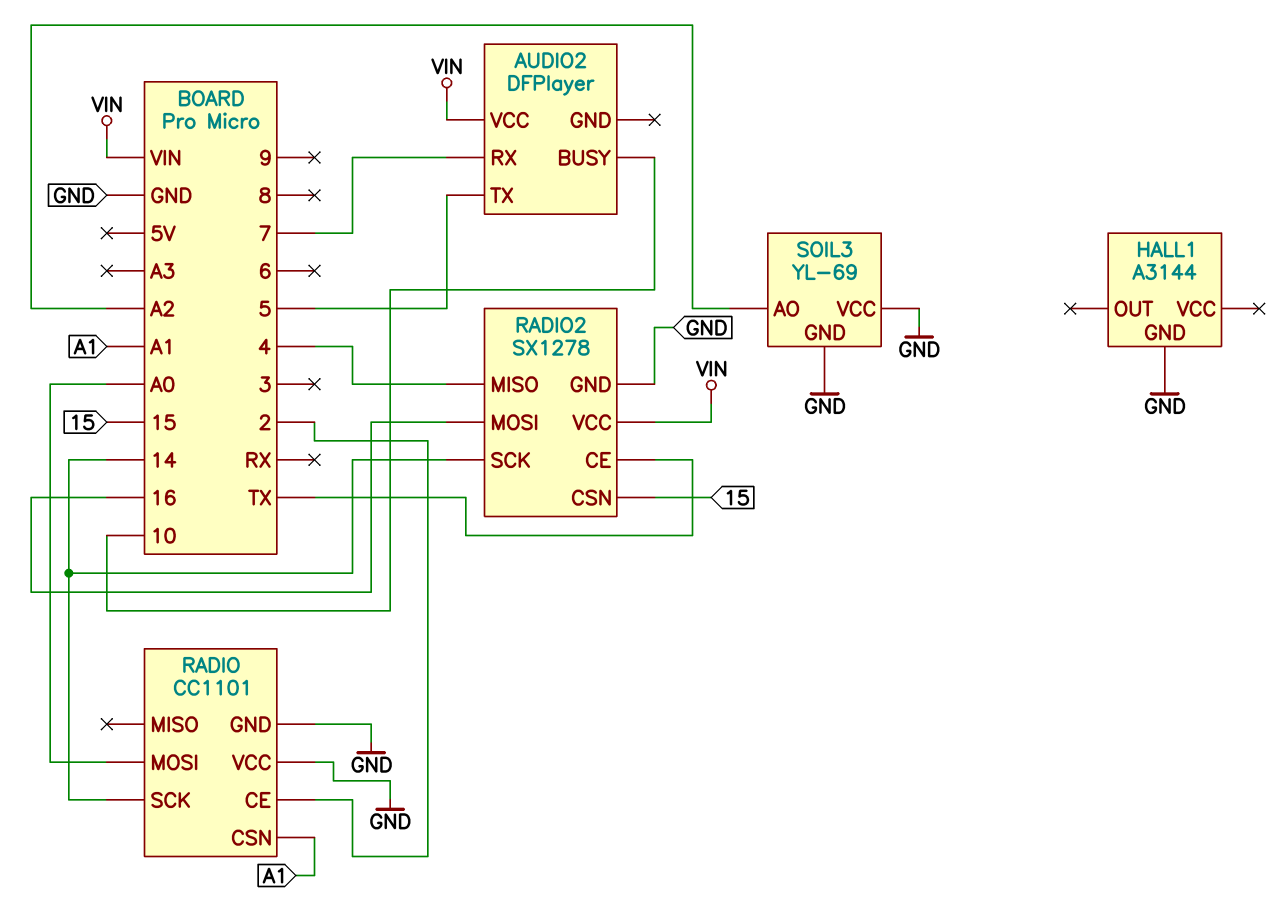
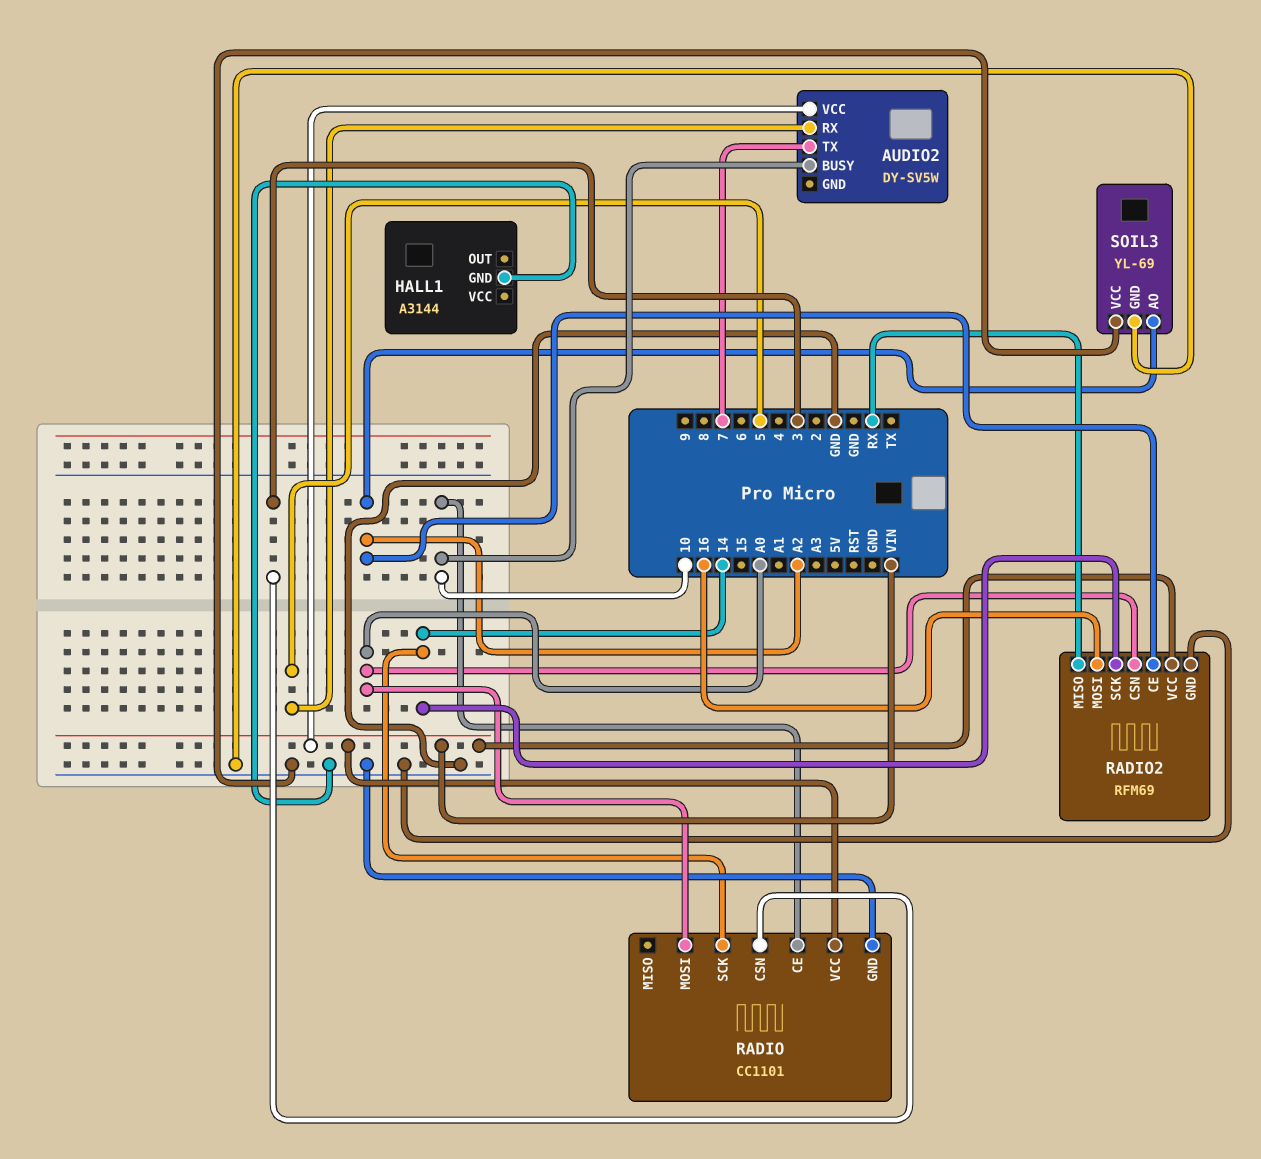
AUDIO2: DFPlayer -> DY-SV5W
AUDIO2 pin RX: 7 -> 5
AUDIO2 pin TX: 5 -> 7
RADIO pin CE: 2 -> 10
RADIO pin CSN: A1 -> 3
RADIO pin VCC: GND -> VIN
RADIO2: SX1278 -> RFM69
RADIO2 pin CE: TX -> A2
RADIO2 pin CSN: 15 -> A0
RADIO2 pin MISO: 4 -> RX

